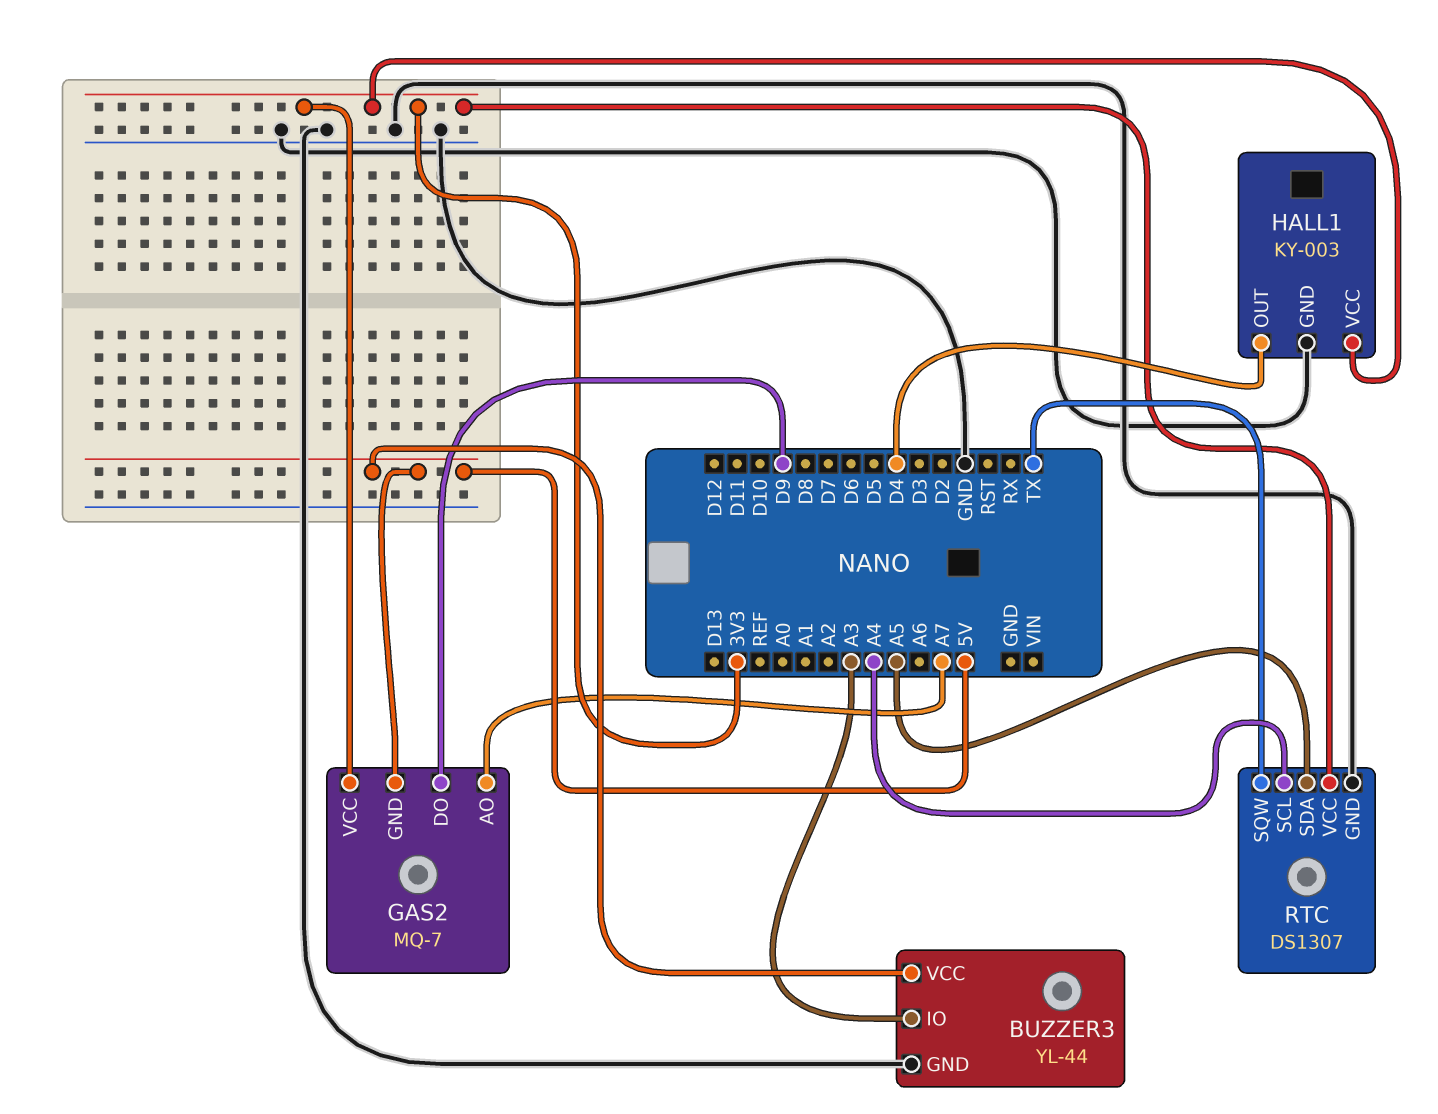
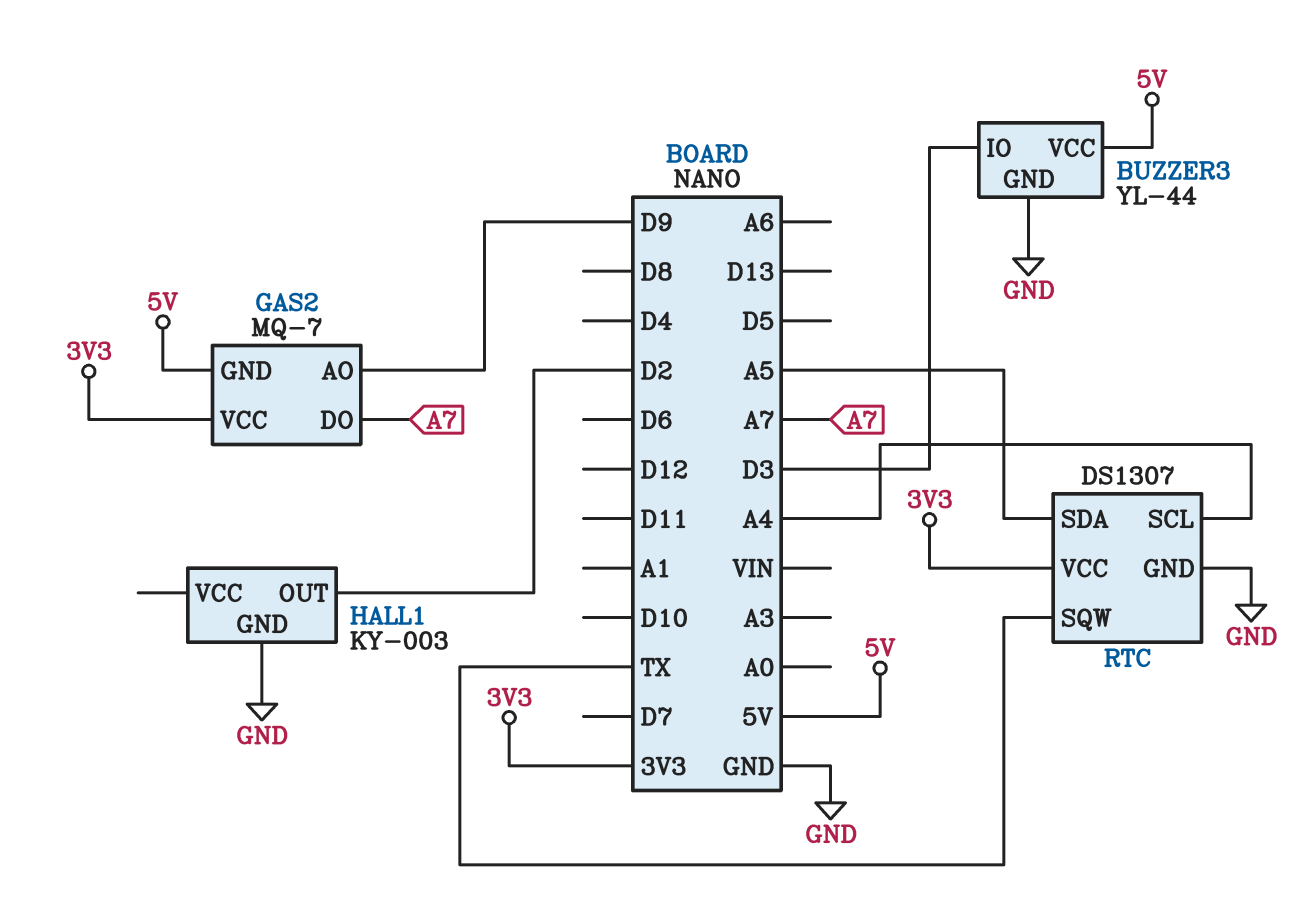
BUZZER3 pin IO: A3 -> D3
GAS2 pin AO: A7 -> D9
GAS2 pin DO: D9 -> A7
HALL1 pin OUT: D4 -> D2
HALL1 pin VCC: 3V3 -> none

